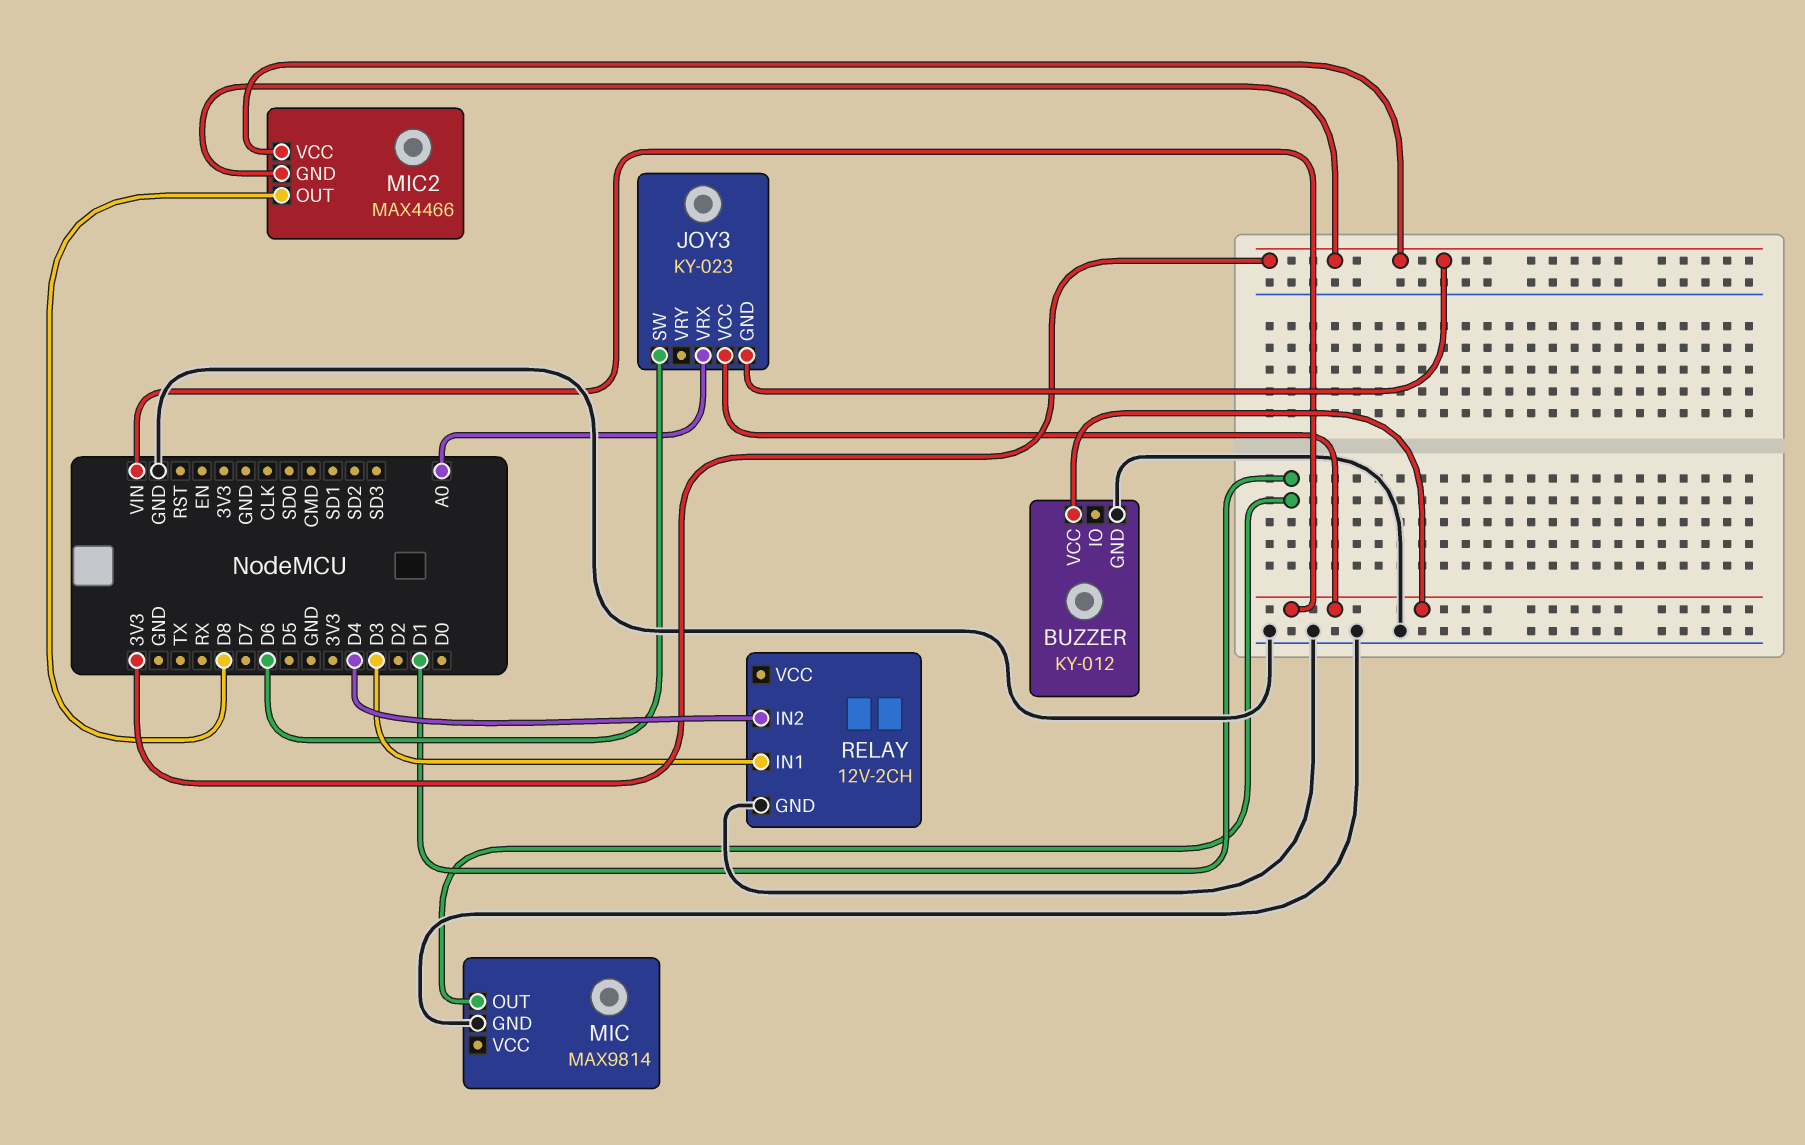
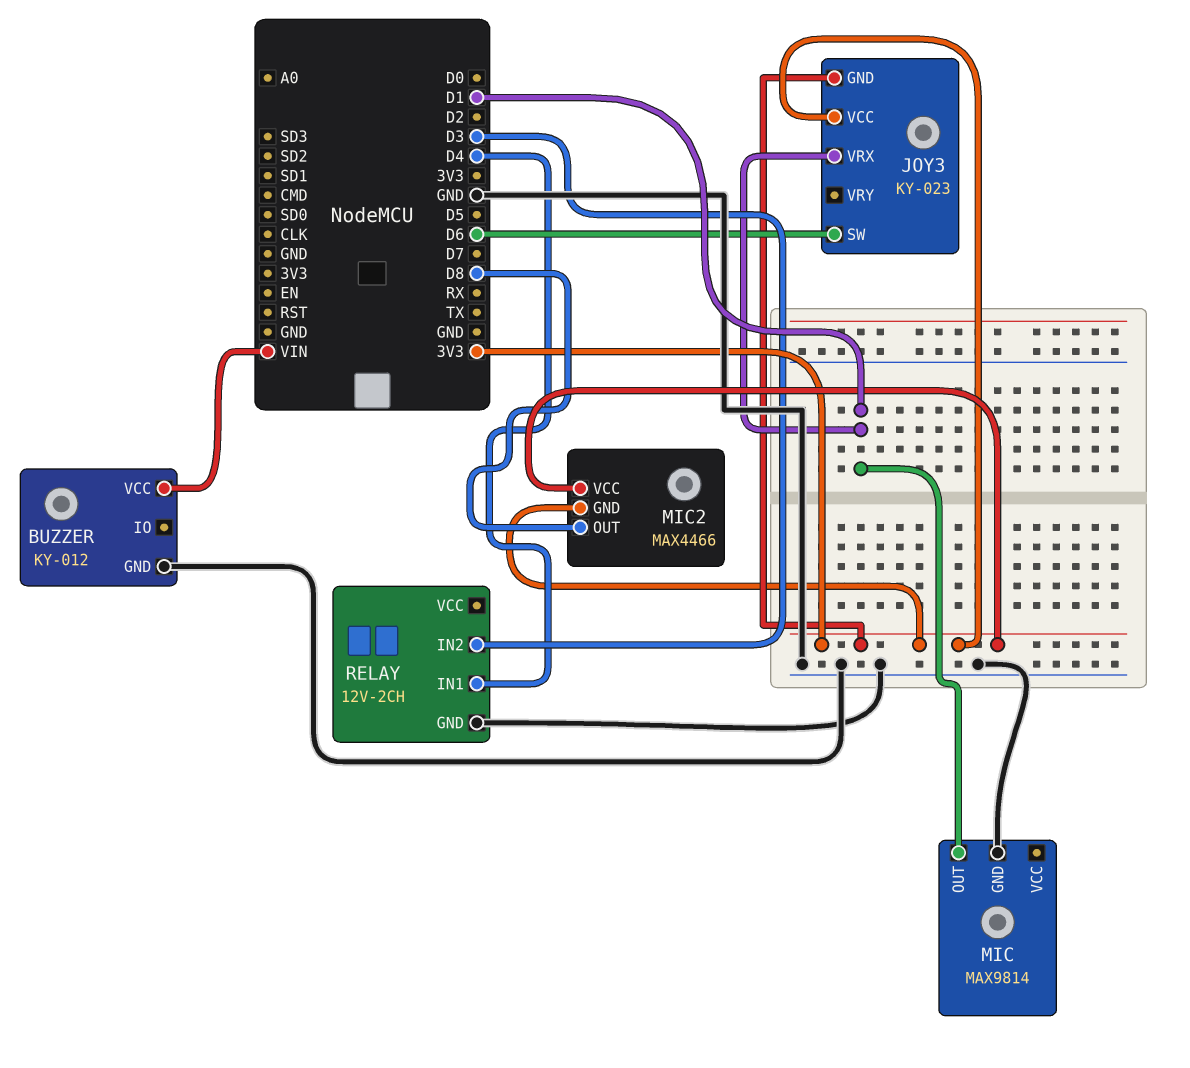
JOY3 pin VCC: VIN -> 3V3
JOY3 pin VRX: A0 -> D1
RELAY pin IN1: D3 -> D4
RELAY pin IN2: D4 -> D3

